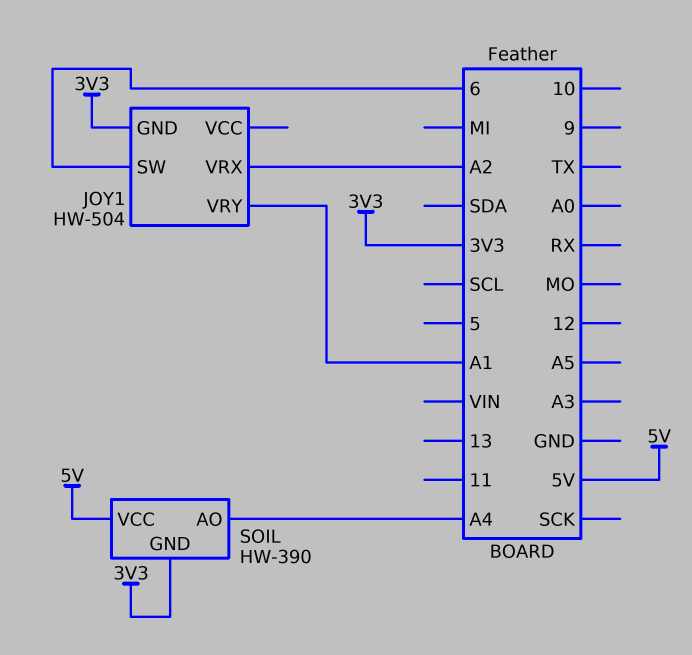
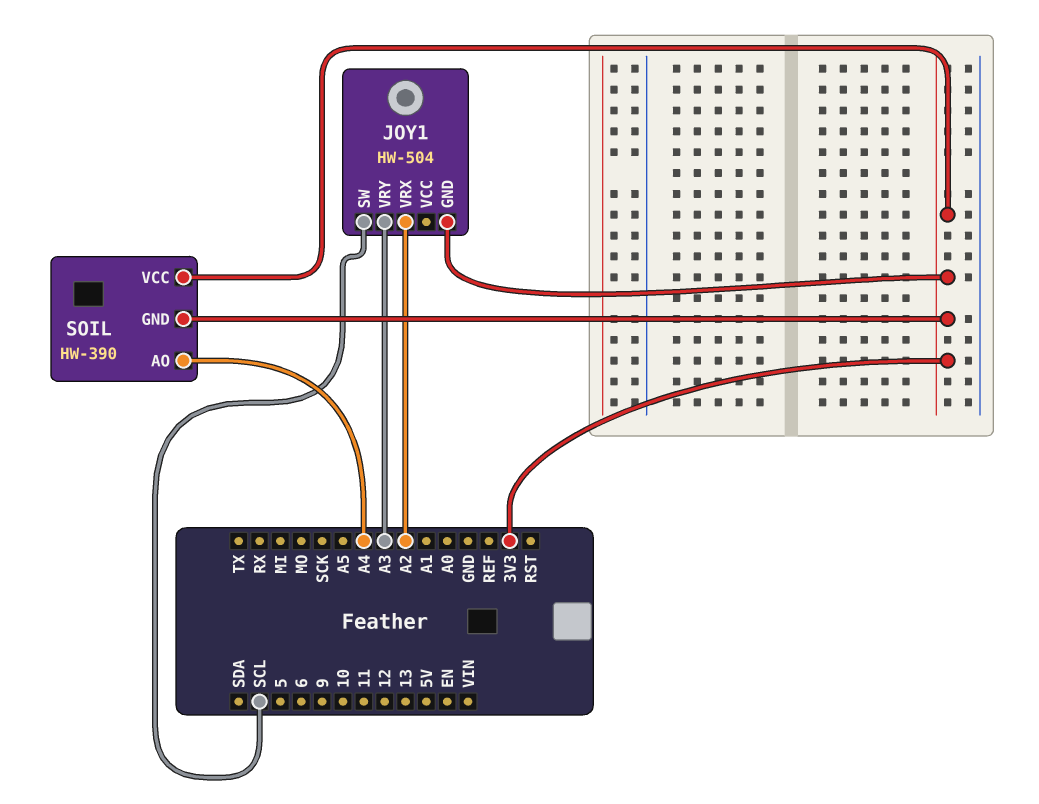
JOY1 pin SW: 6 -> SCL
JOY1 pin VRY: A1 -> A3
SOIL pin VCC: 5V -> 3V3

